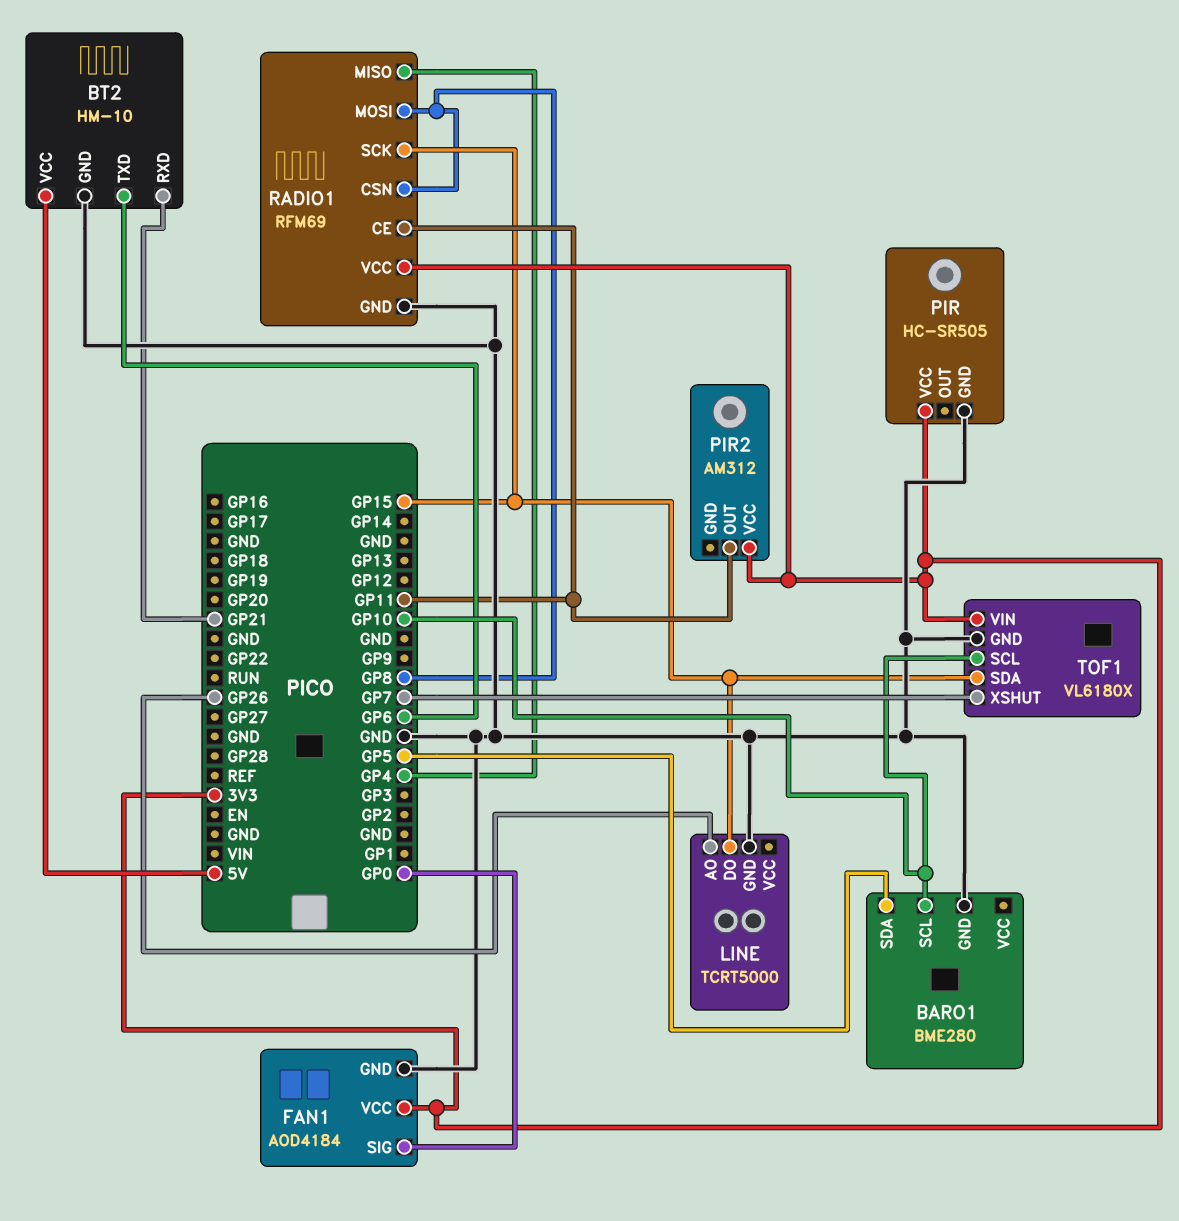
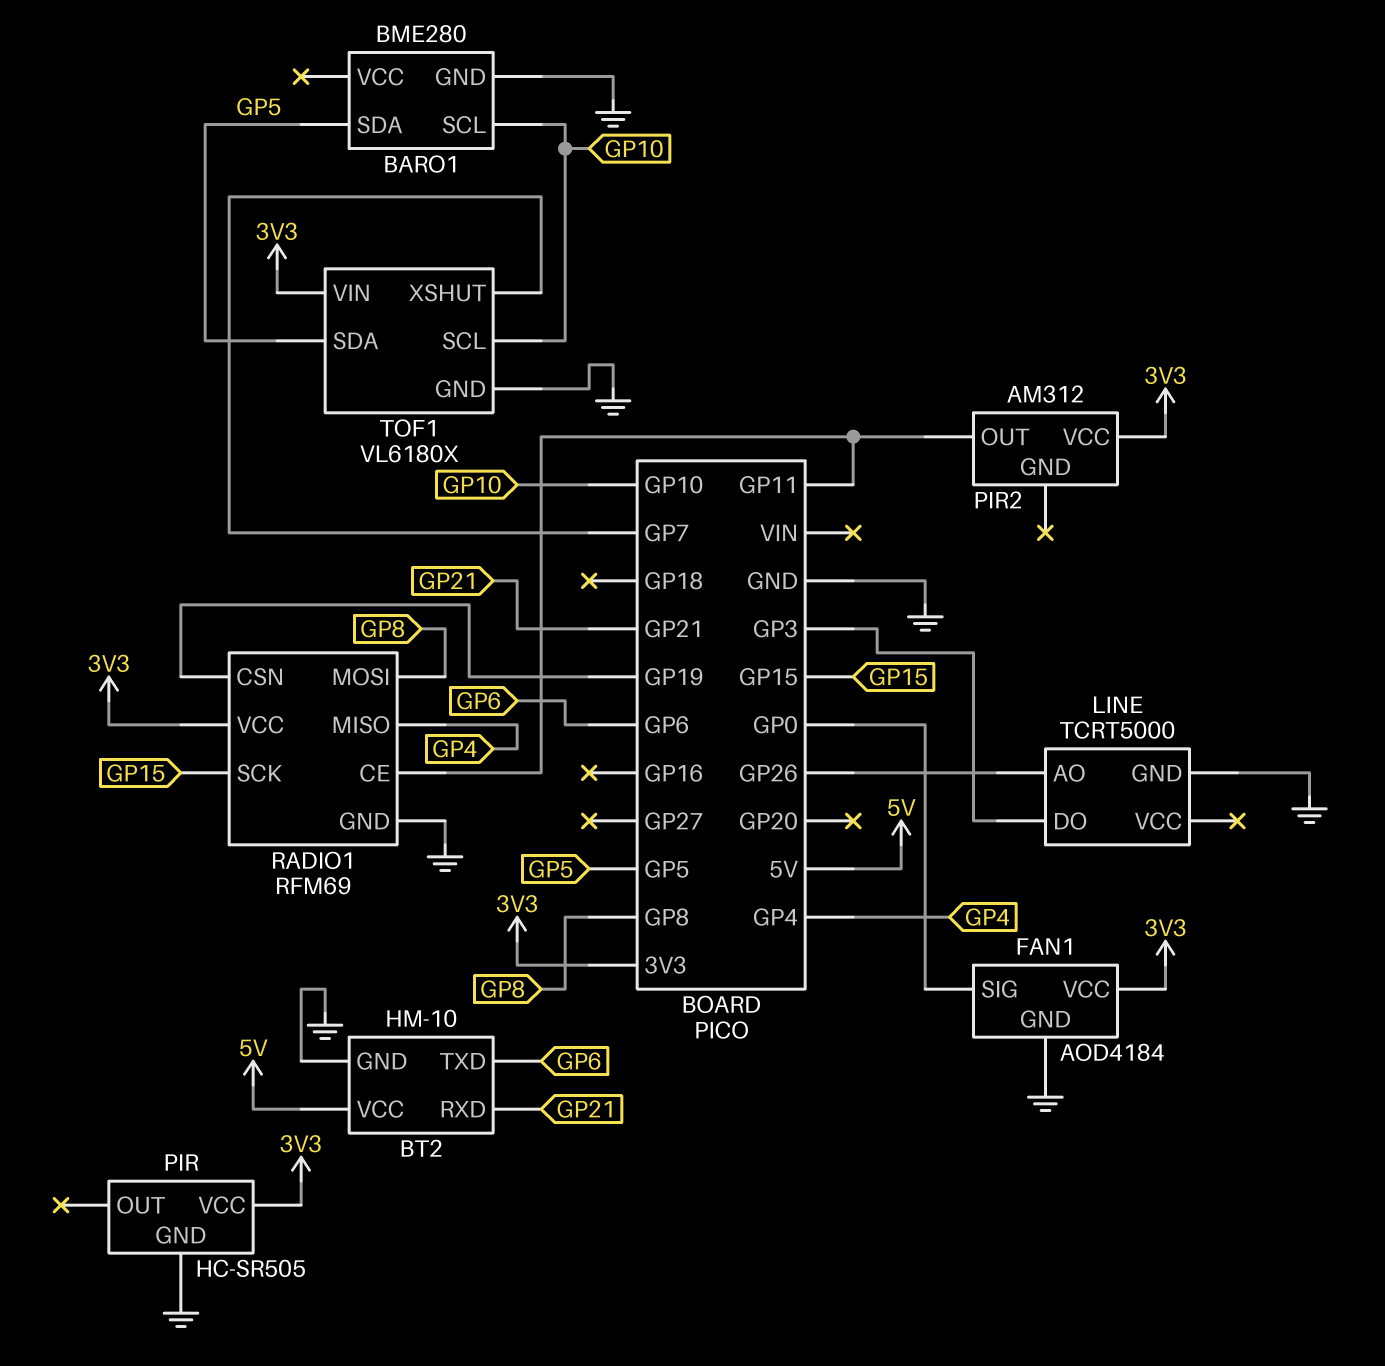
LINE pin DO: GP15 -> GP3
RADIO1 pin CSN: GP8 -> GP19
TOF1 pin SDA: GP15 -> GP5

